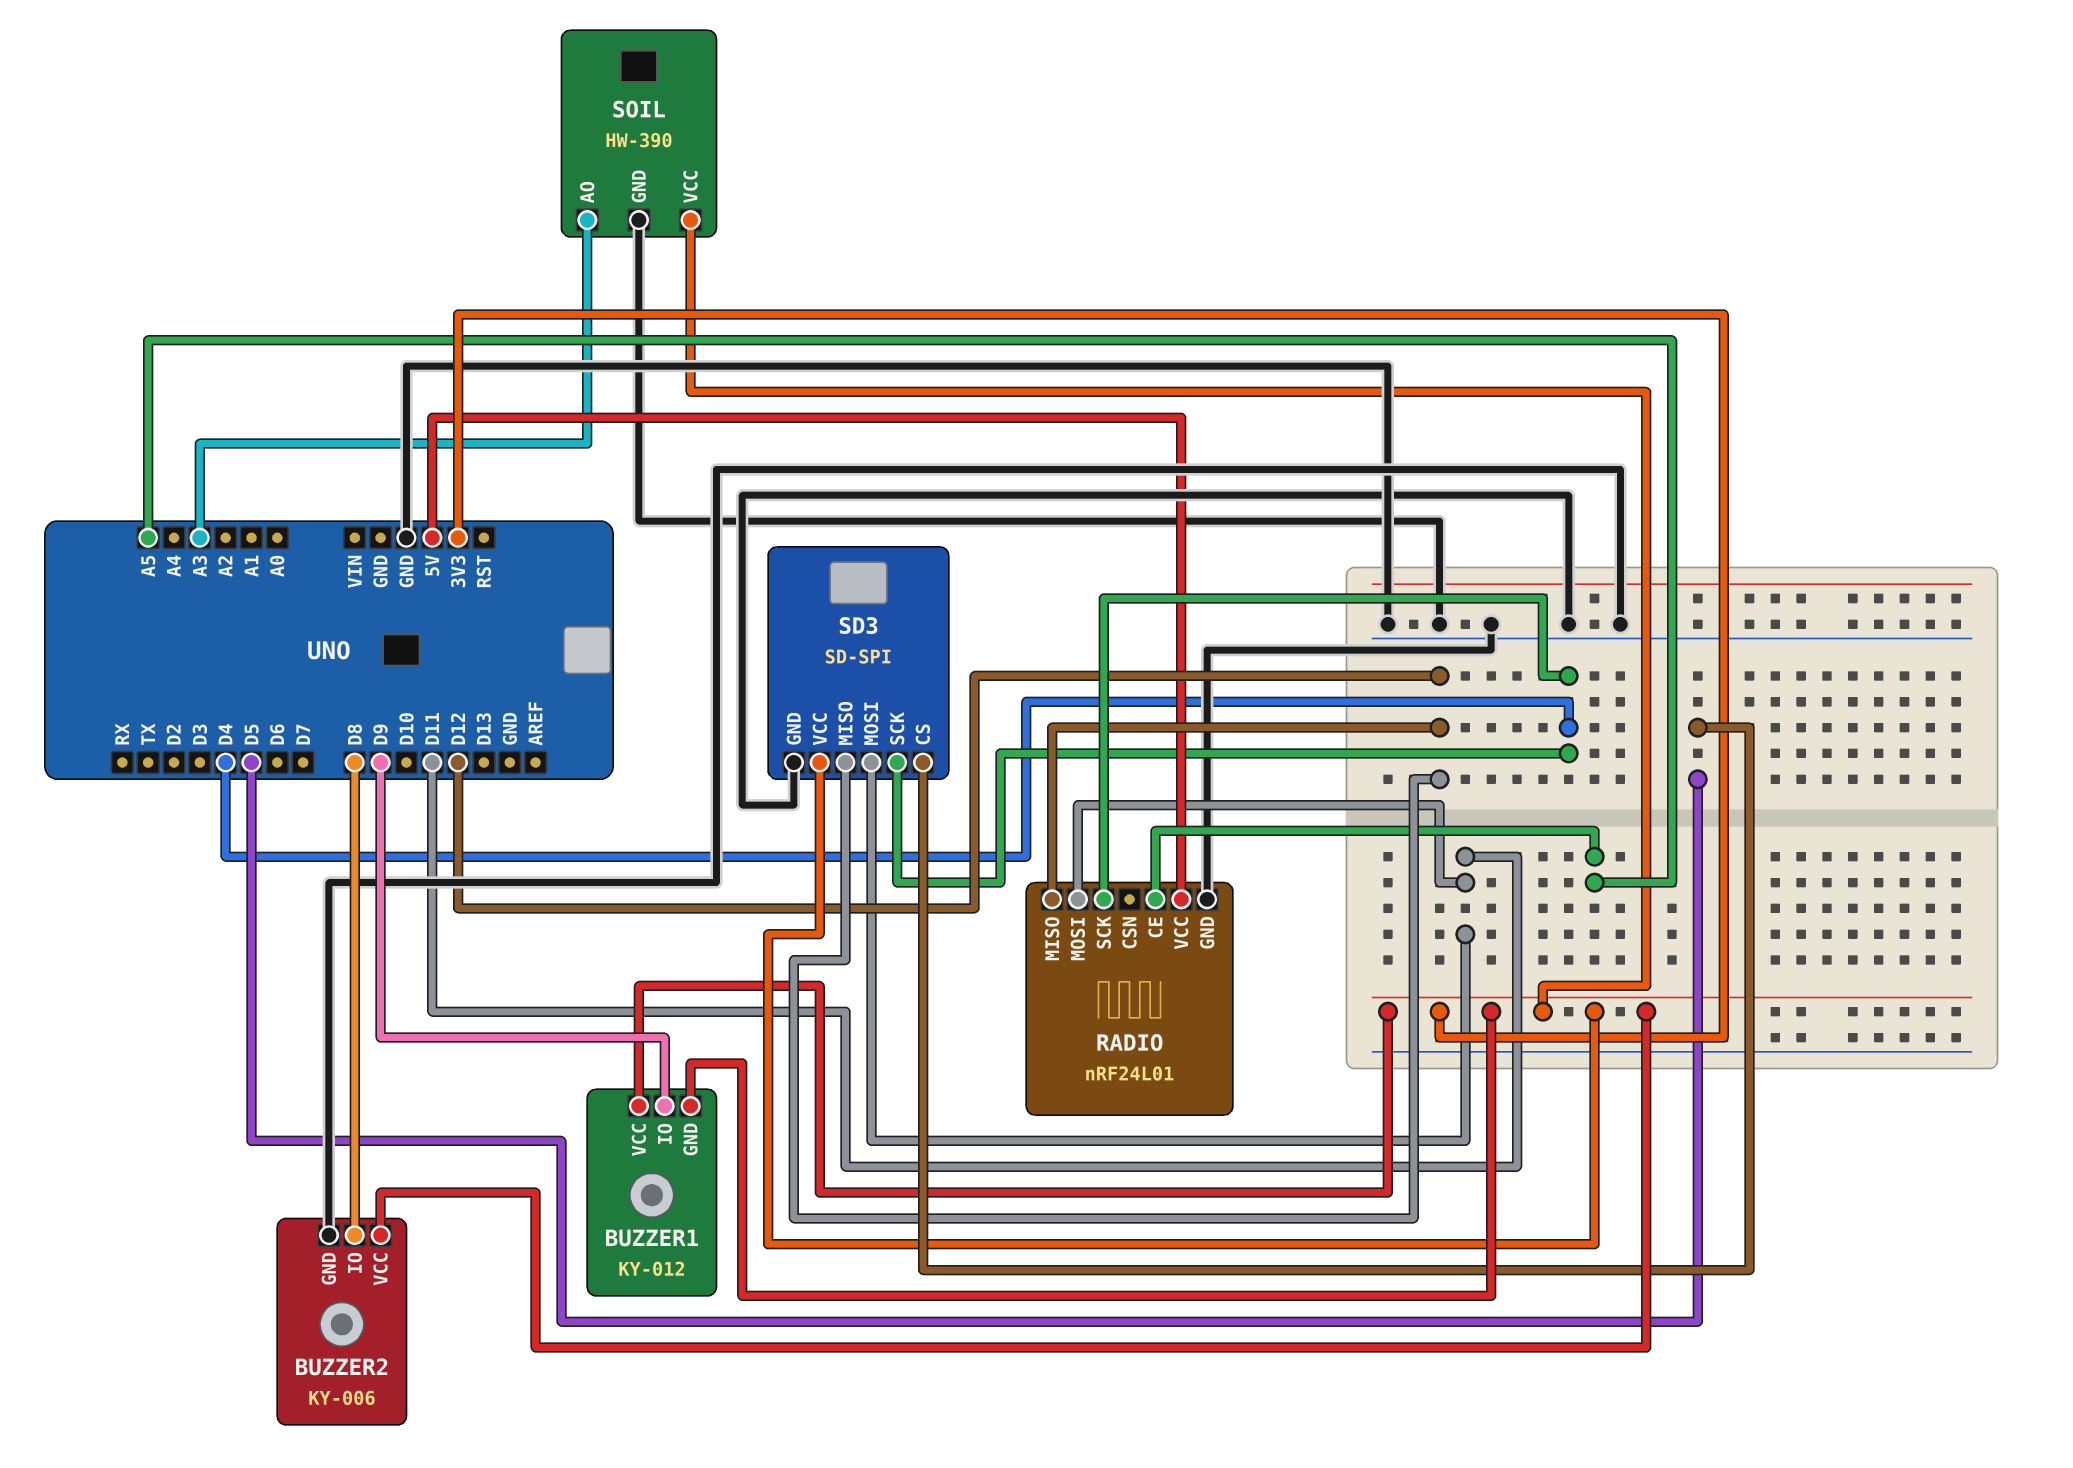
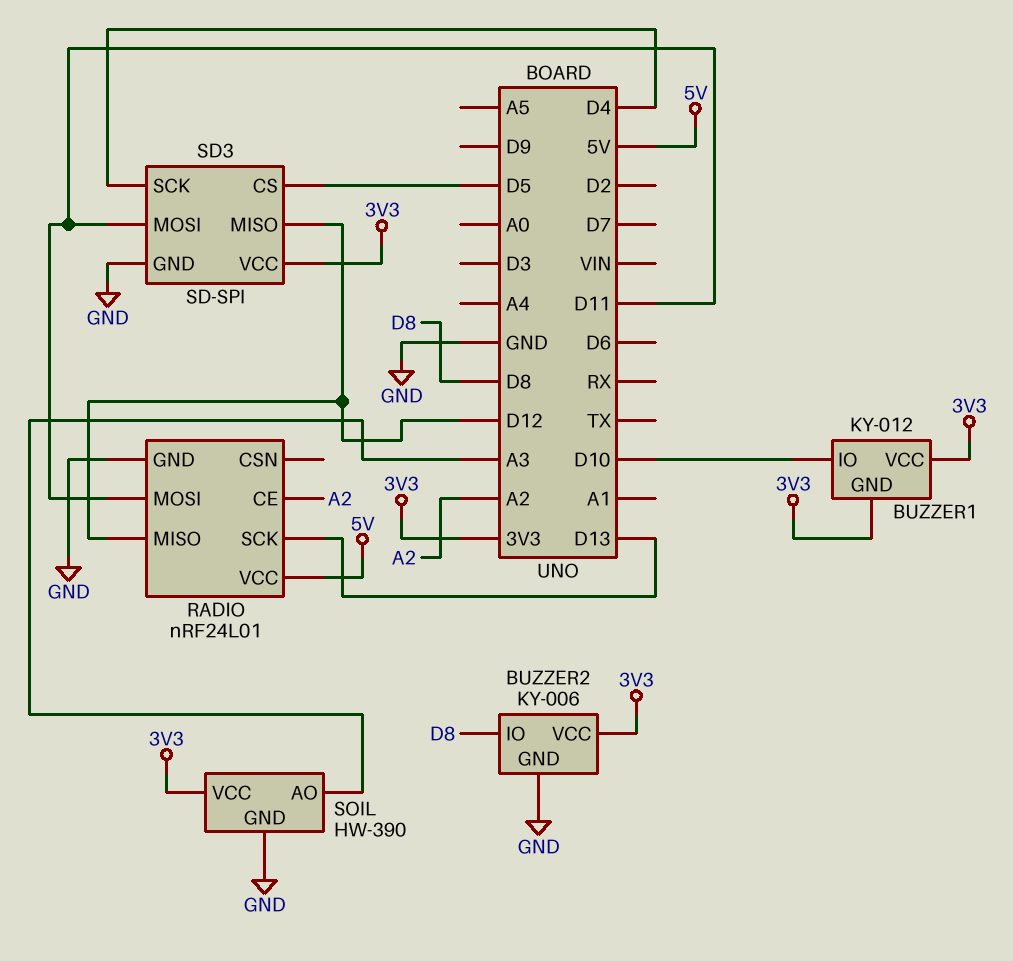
BUZZER1 pin IO: D9 -> D10
RADIO pin CE: A5 -> A2
RADIO pin SCK: D4 -> D13

